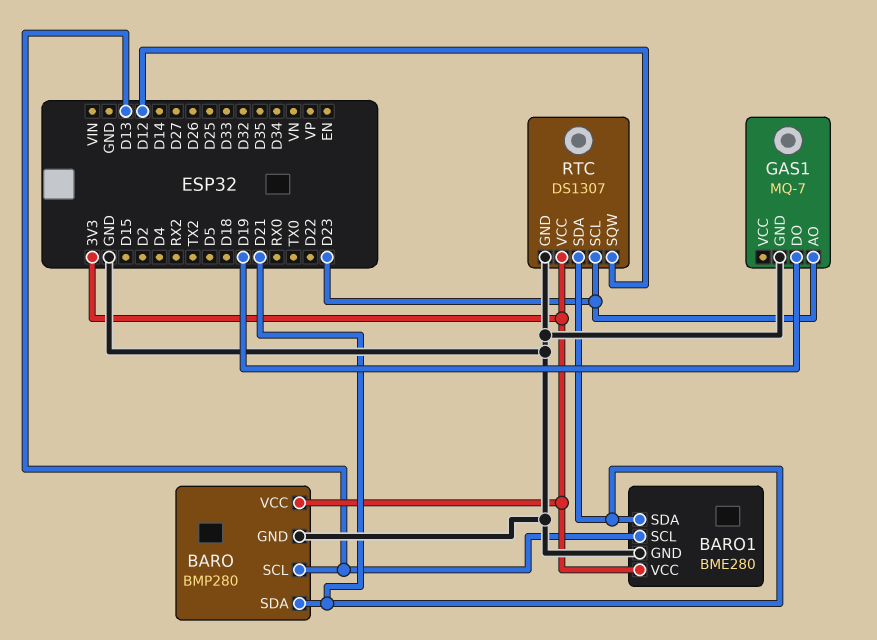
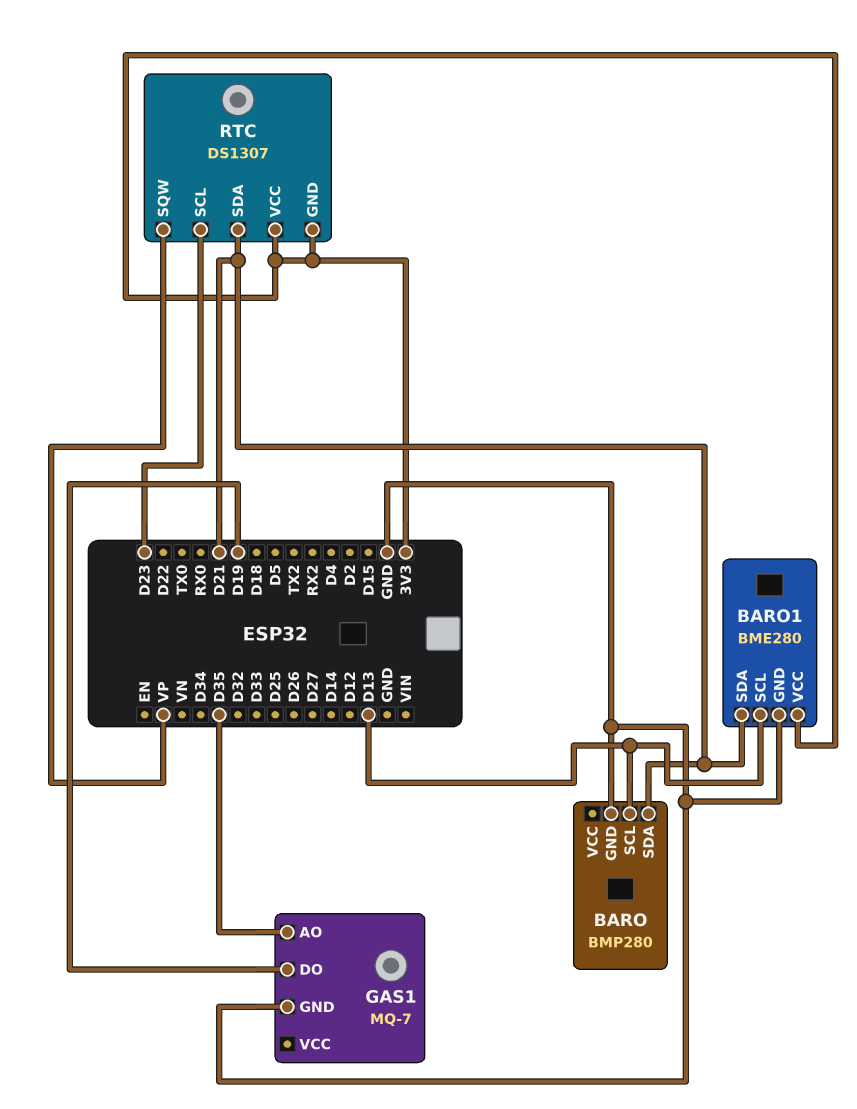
BARO pin VCC: 3V3 -> none
GAS1 pin AO: D23 -> D35
RTC pin GND: GND -> 3V3
RTC pin SQW: D12 -> VP

